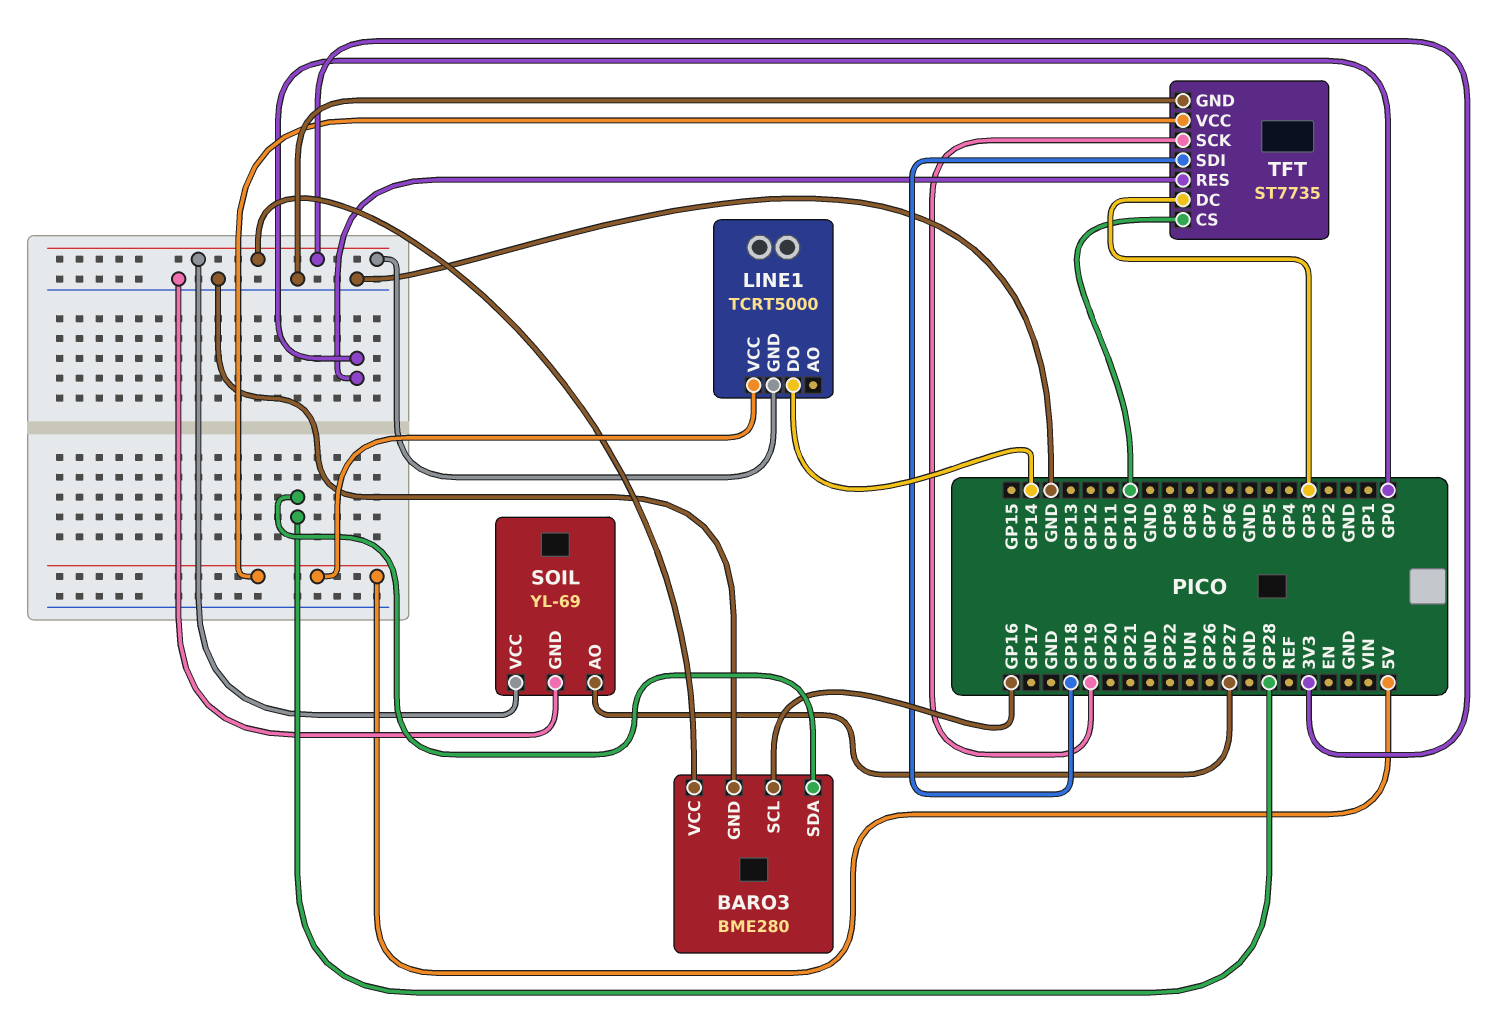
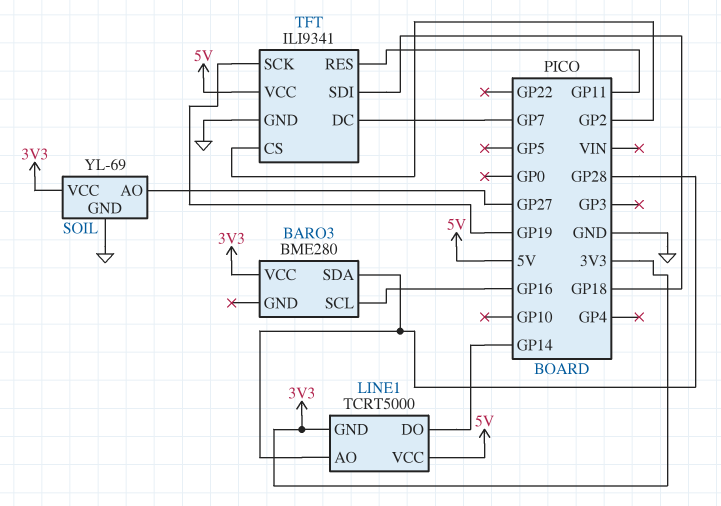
BARO3 pin GND: GND -> none
LINE1 pin AO: none -> GP28
TFT: ST7735 -> ILI9341
TFT pin CS: GP10 -> GP2
TFT pin DC: GP3 -> GP7
TFT pin RES: GP0 -> GP11

